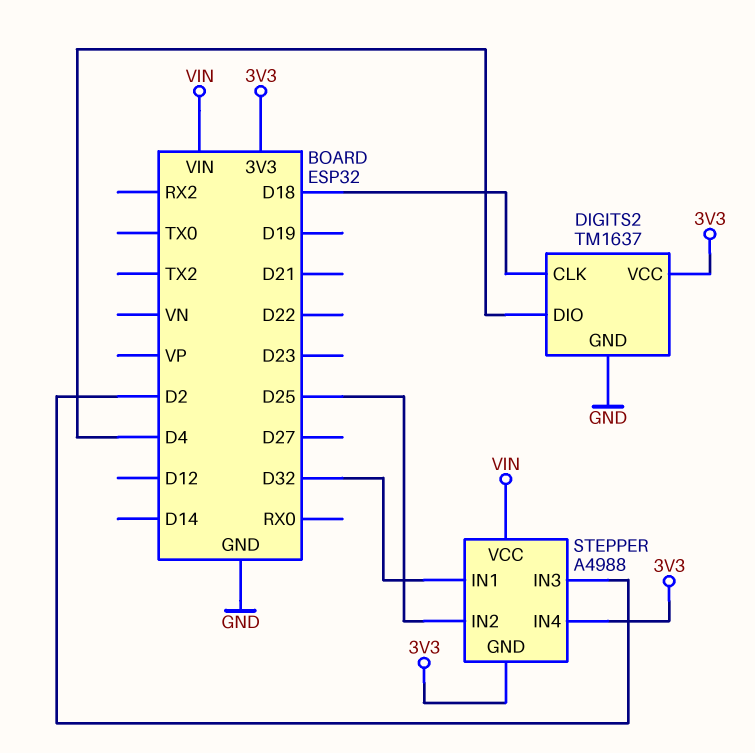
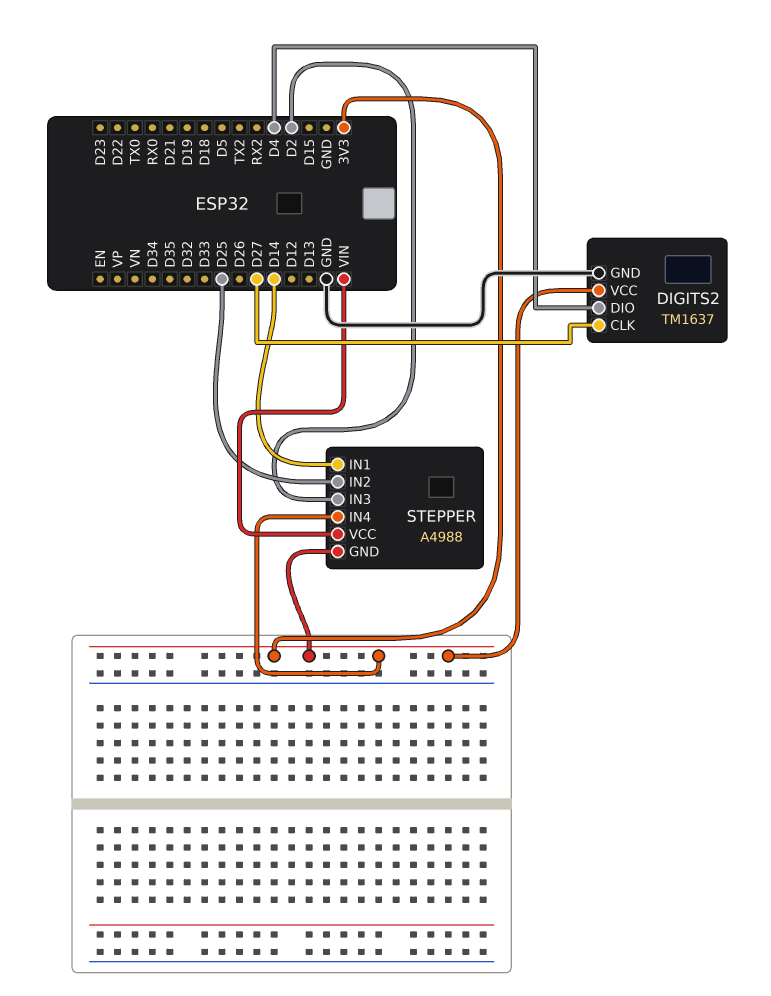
DIGITS2 pin CLK: D18 -> D27
STEPPER pin IN1: D32 -> D14

